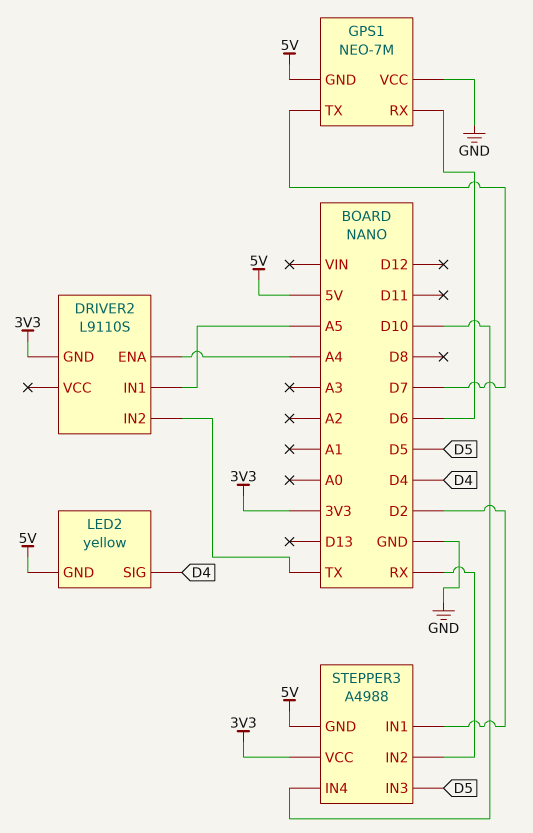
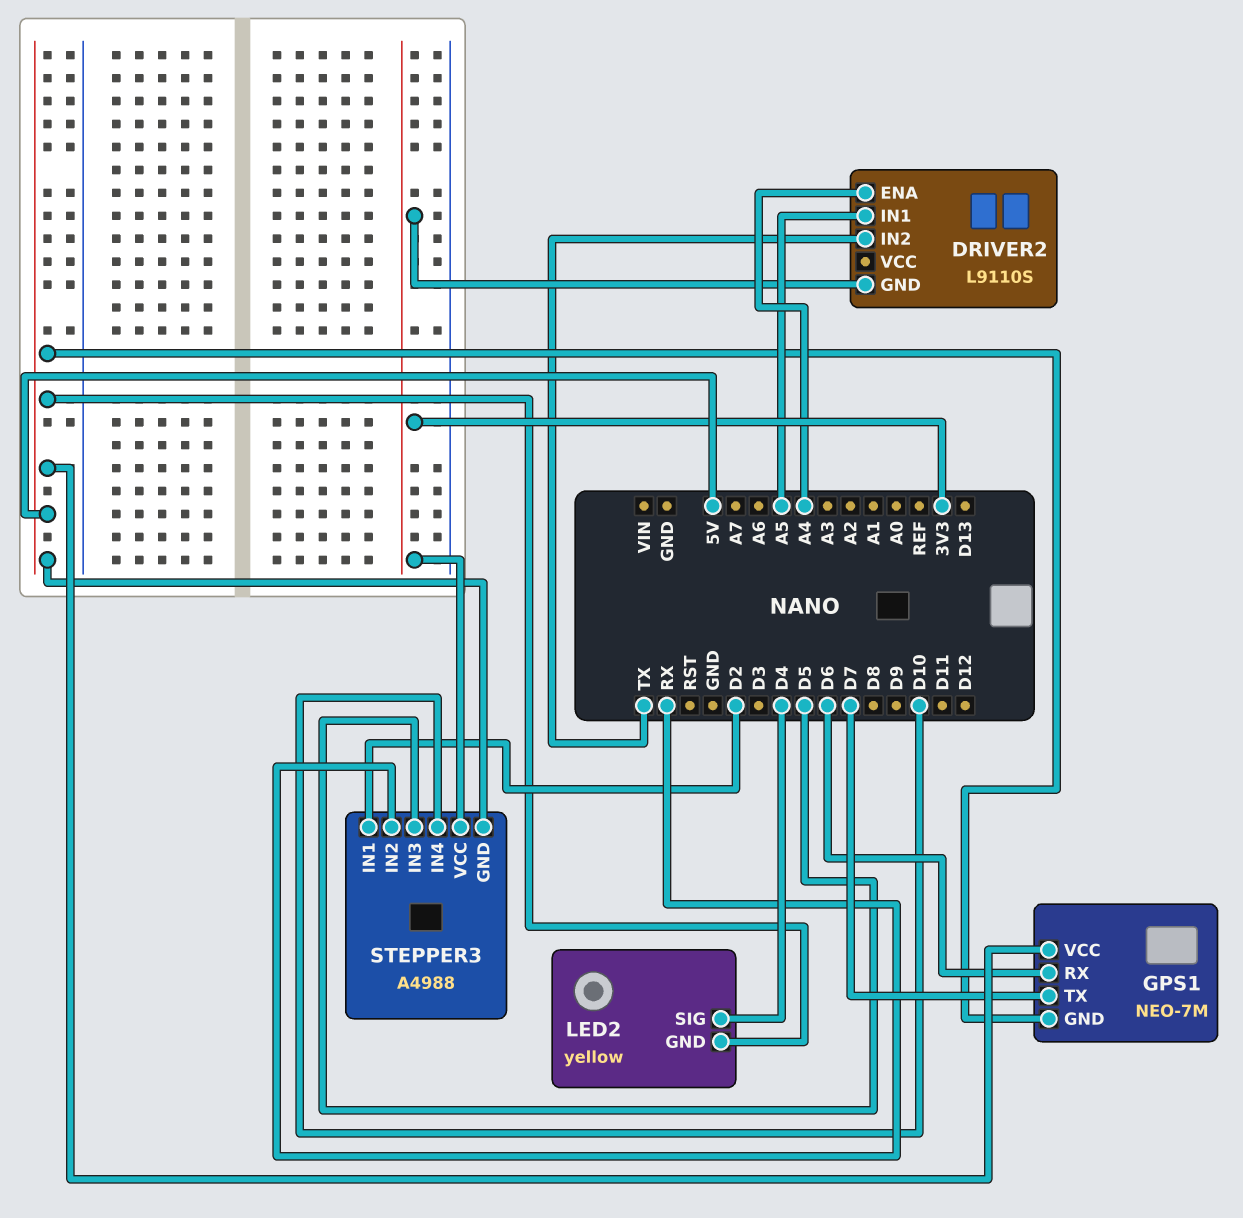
GPS1 pin VCC: GND -> 5V

